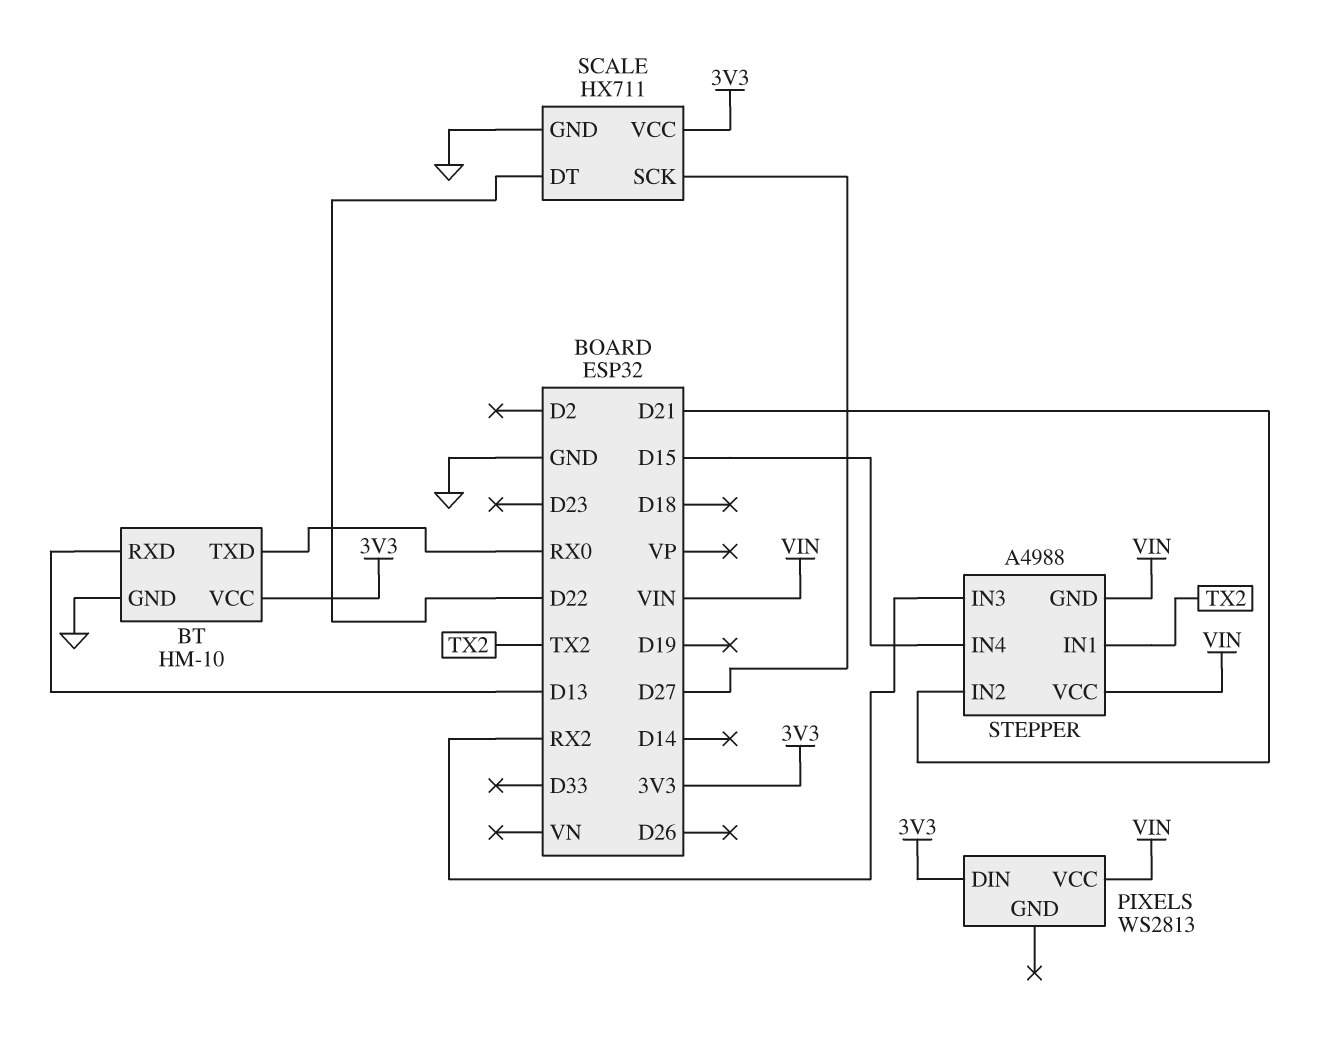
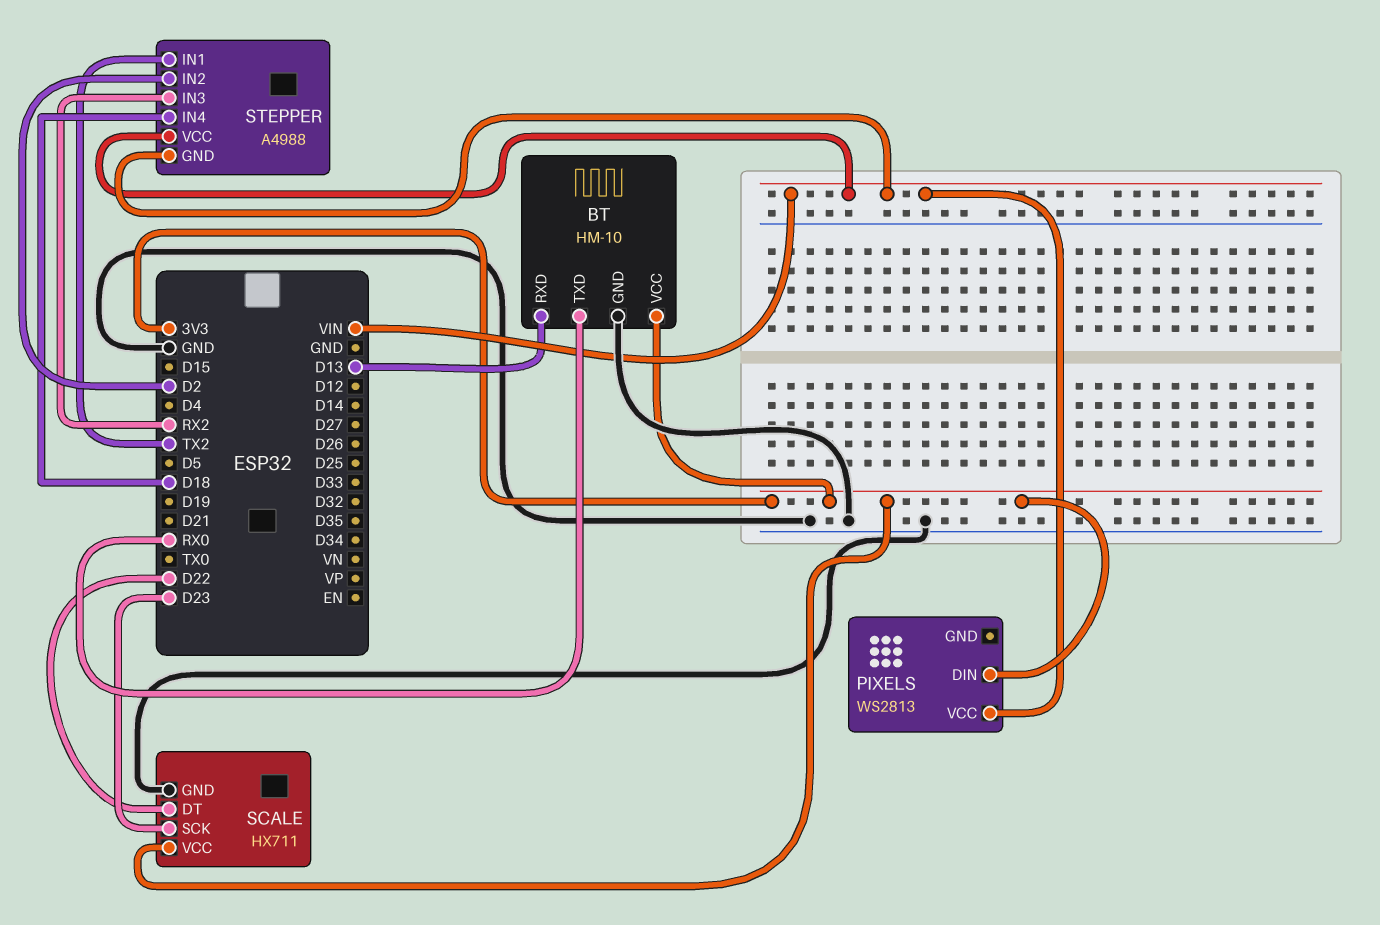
SCALE pin SCK: D27 -> D23
STEPPER pin IN2: D21 -> D2
STEPPER pin IN4: D15 -> D18

